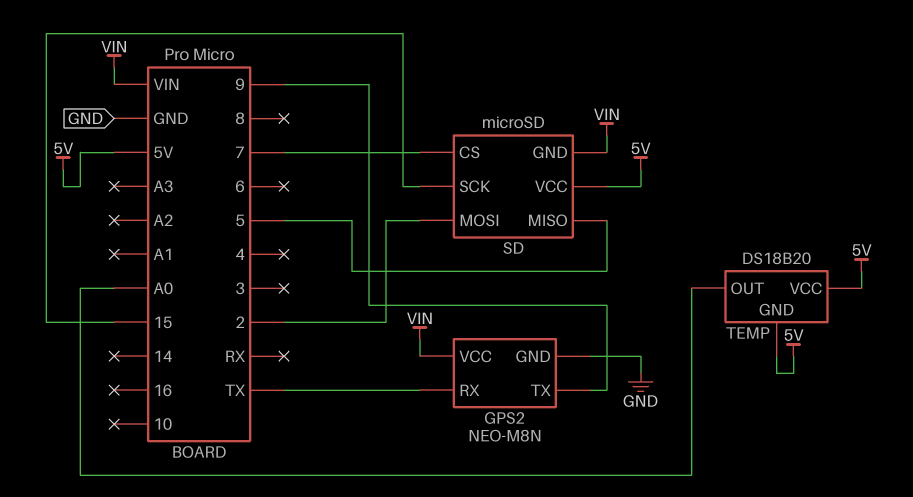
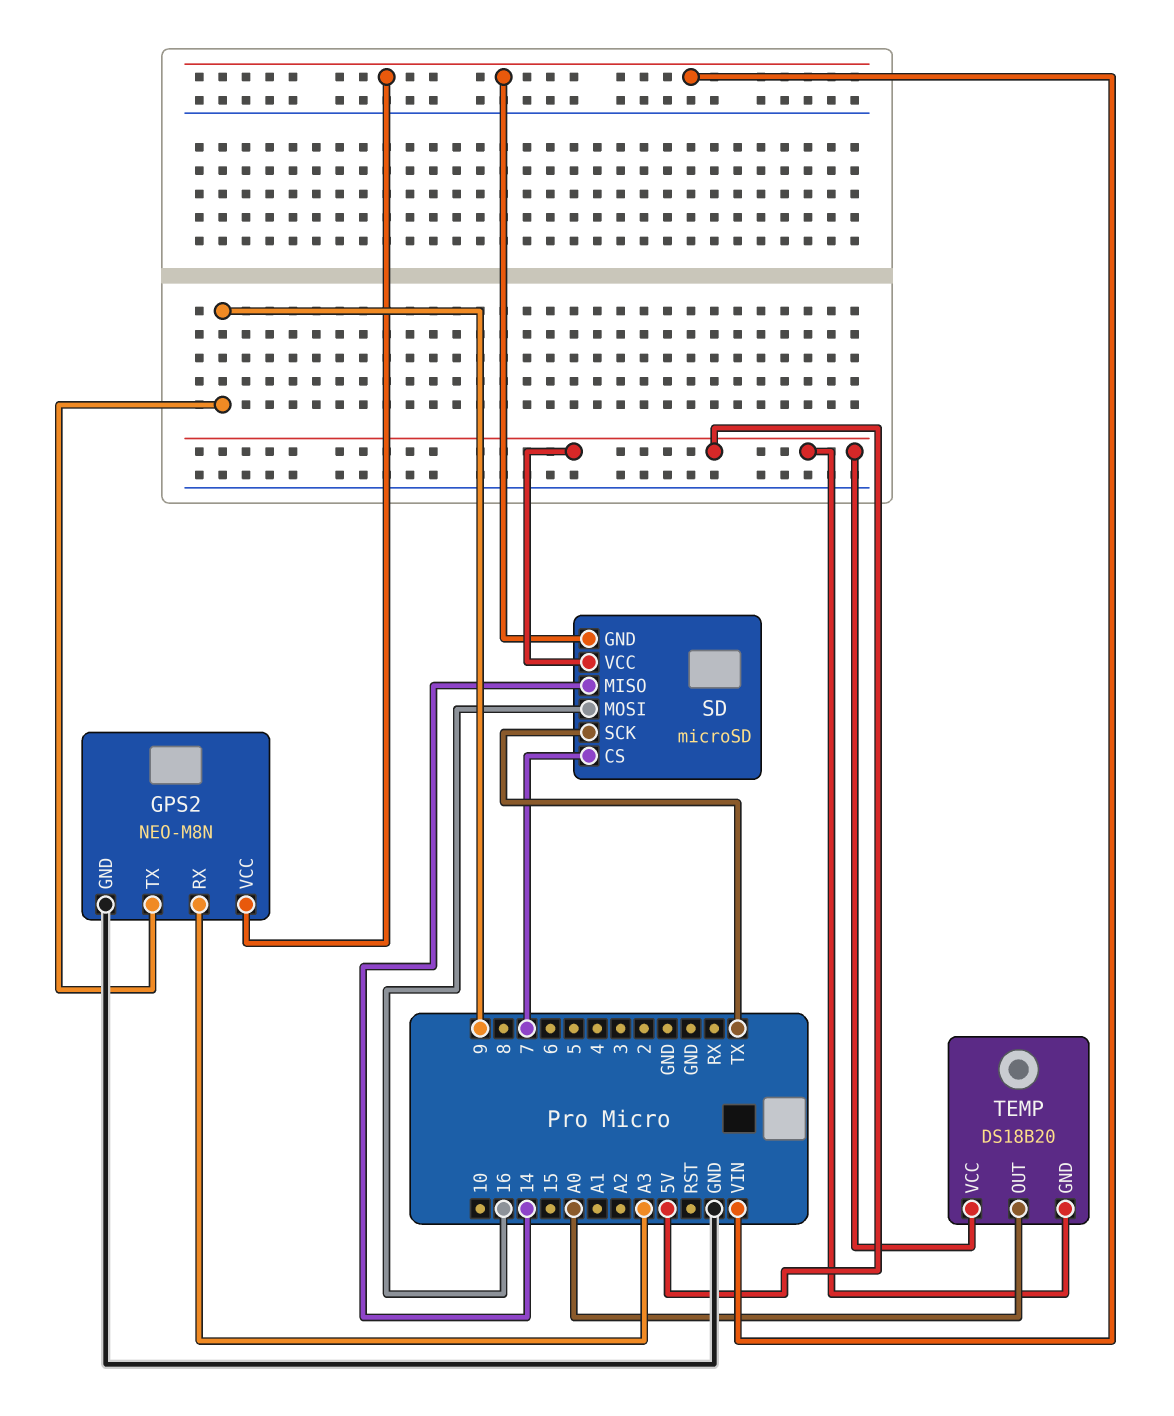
GPS2 pin RX: TX -> A3
SD pin MISO: 5 -> 14
SD pin MOSI: 2 -> 16
SD pin SCK: 15 -> TX

